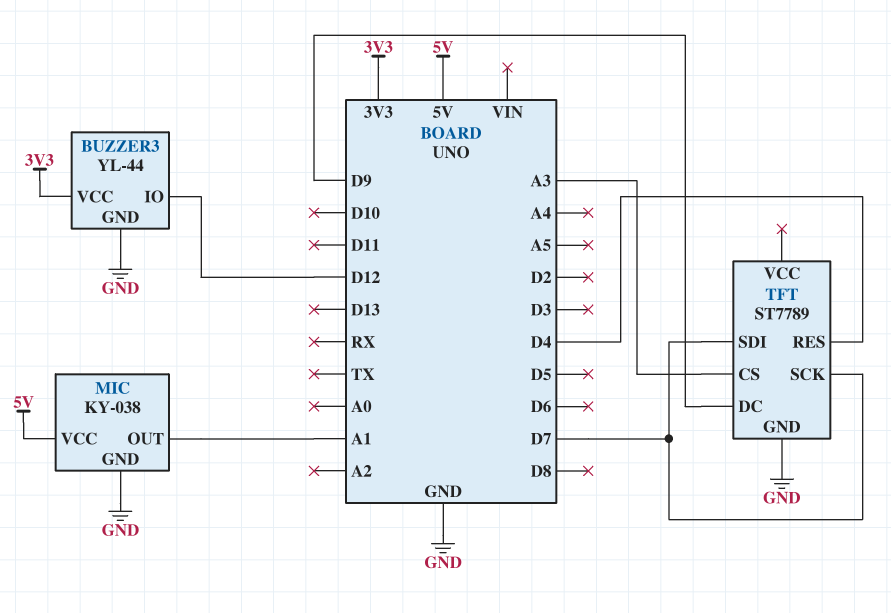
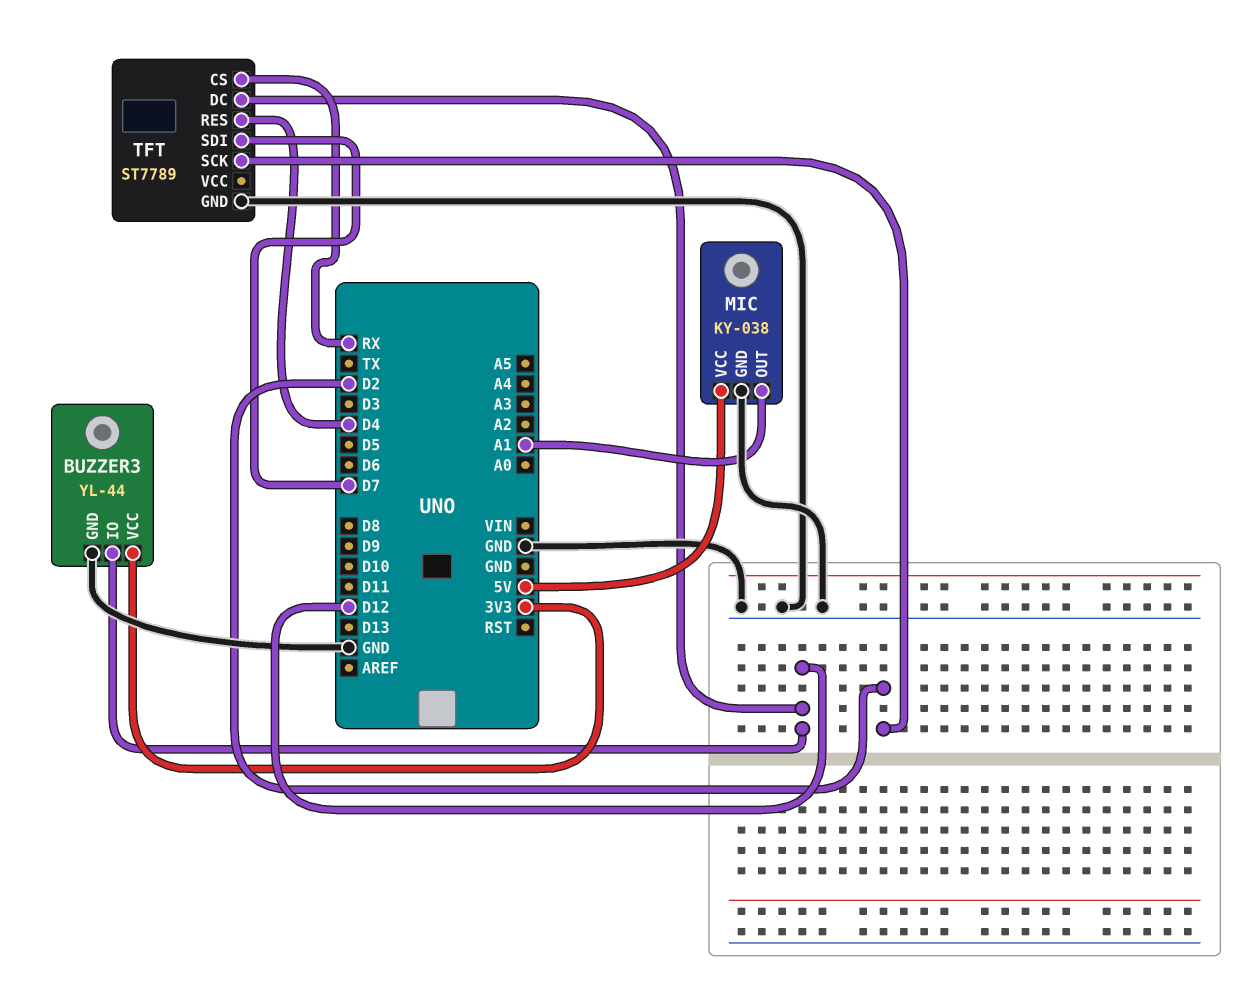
TFT pin CS: A3 -> RX
TFT pin DC: D9 -> D12
TFT pin SCK: D7 -> D2

